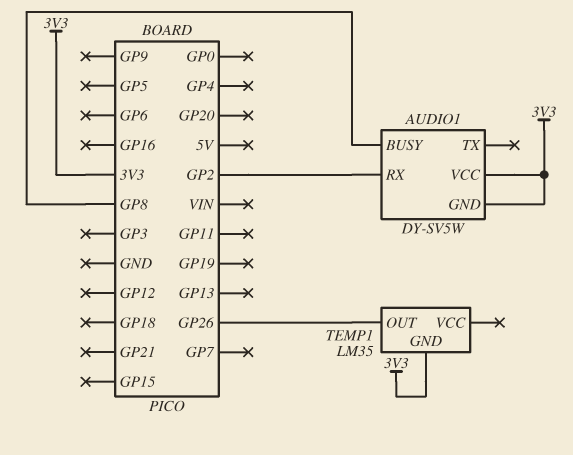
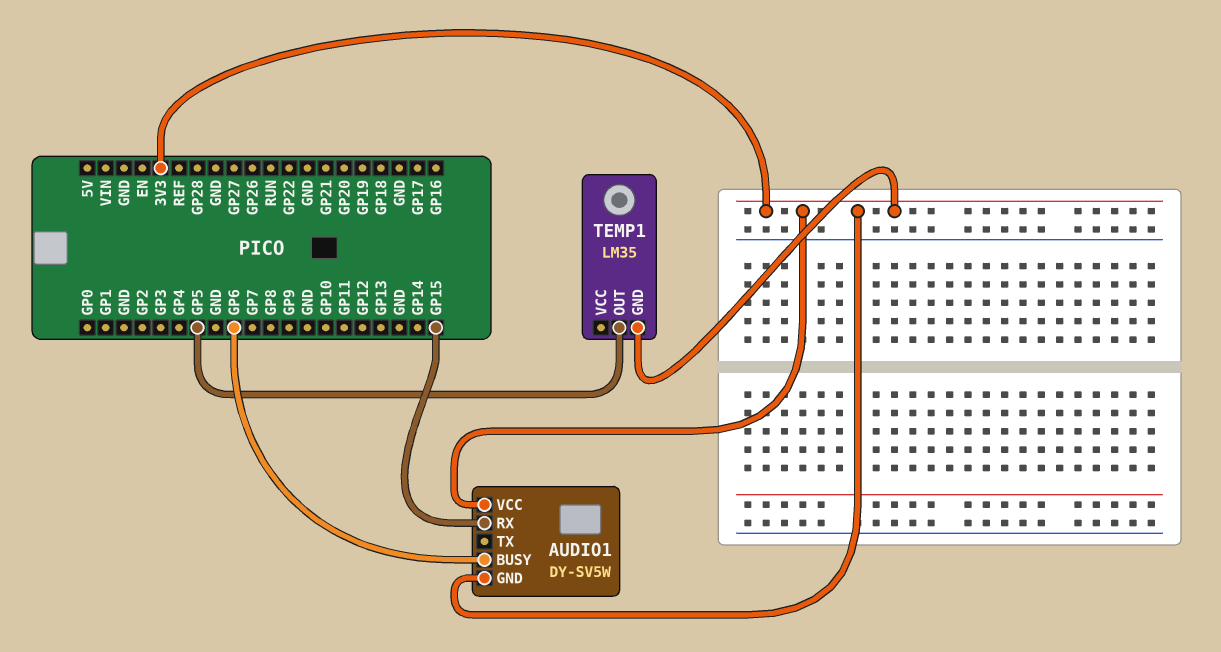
AUDIO1 pin BUSY: GP8 -> GP6
AUDIO1 pin RX: GP2 -> GP15
TEMP1 pin OUT: GP26 -> GP5

